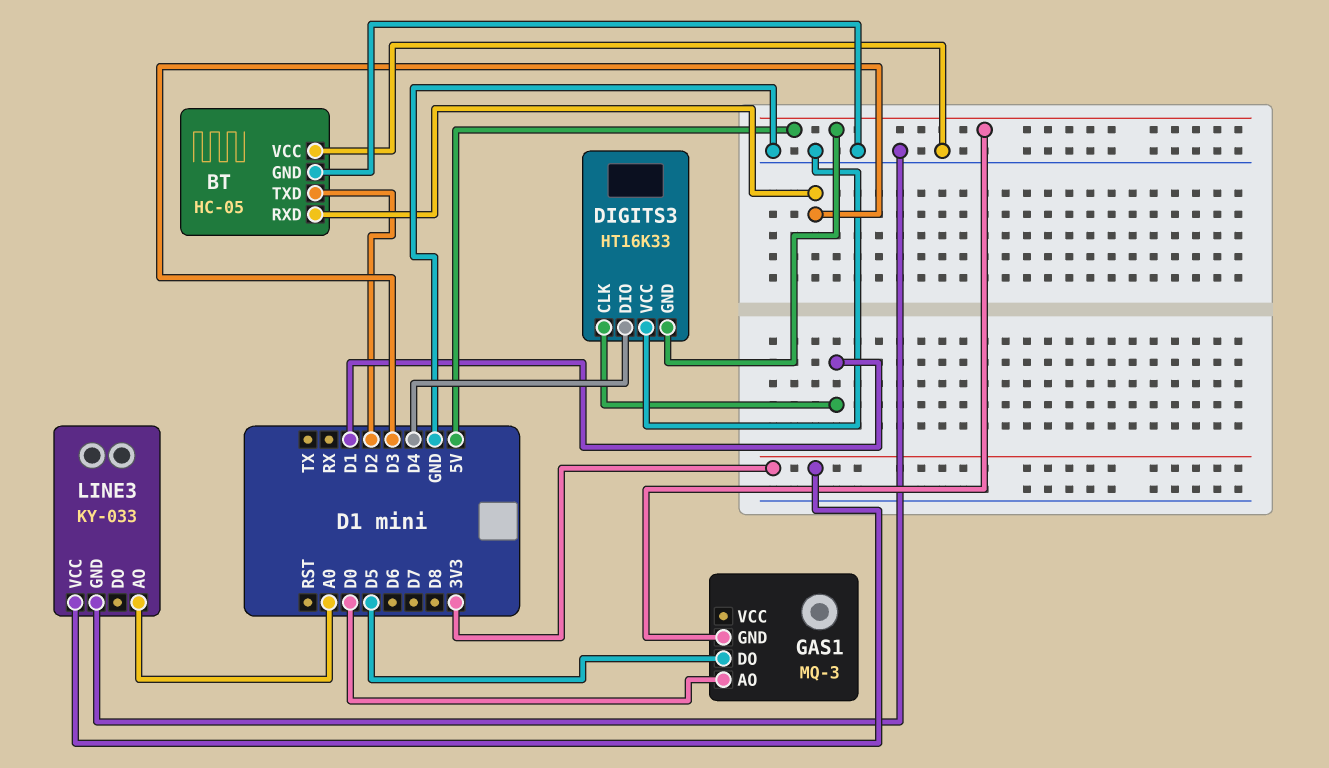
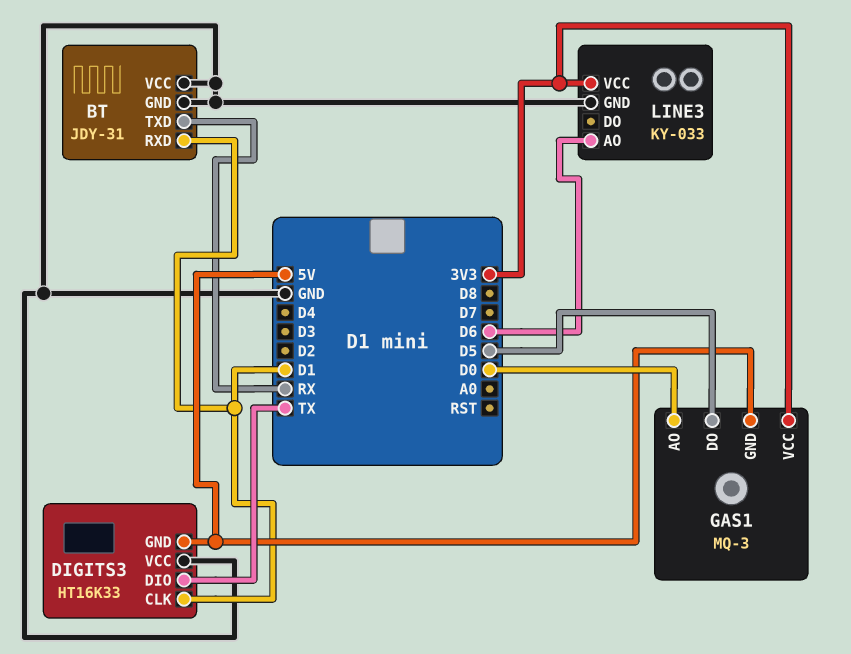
BT: HC-05 -> JDY-31
BT pin RXD: D3 -> D1
BT pin TXD: D2 -> RX
DIGITS3 pin DIO: D4 -> TX
GAS1 pin VCC: none -> 3V3
LINE3 pin AO: A0 -> D6

